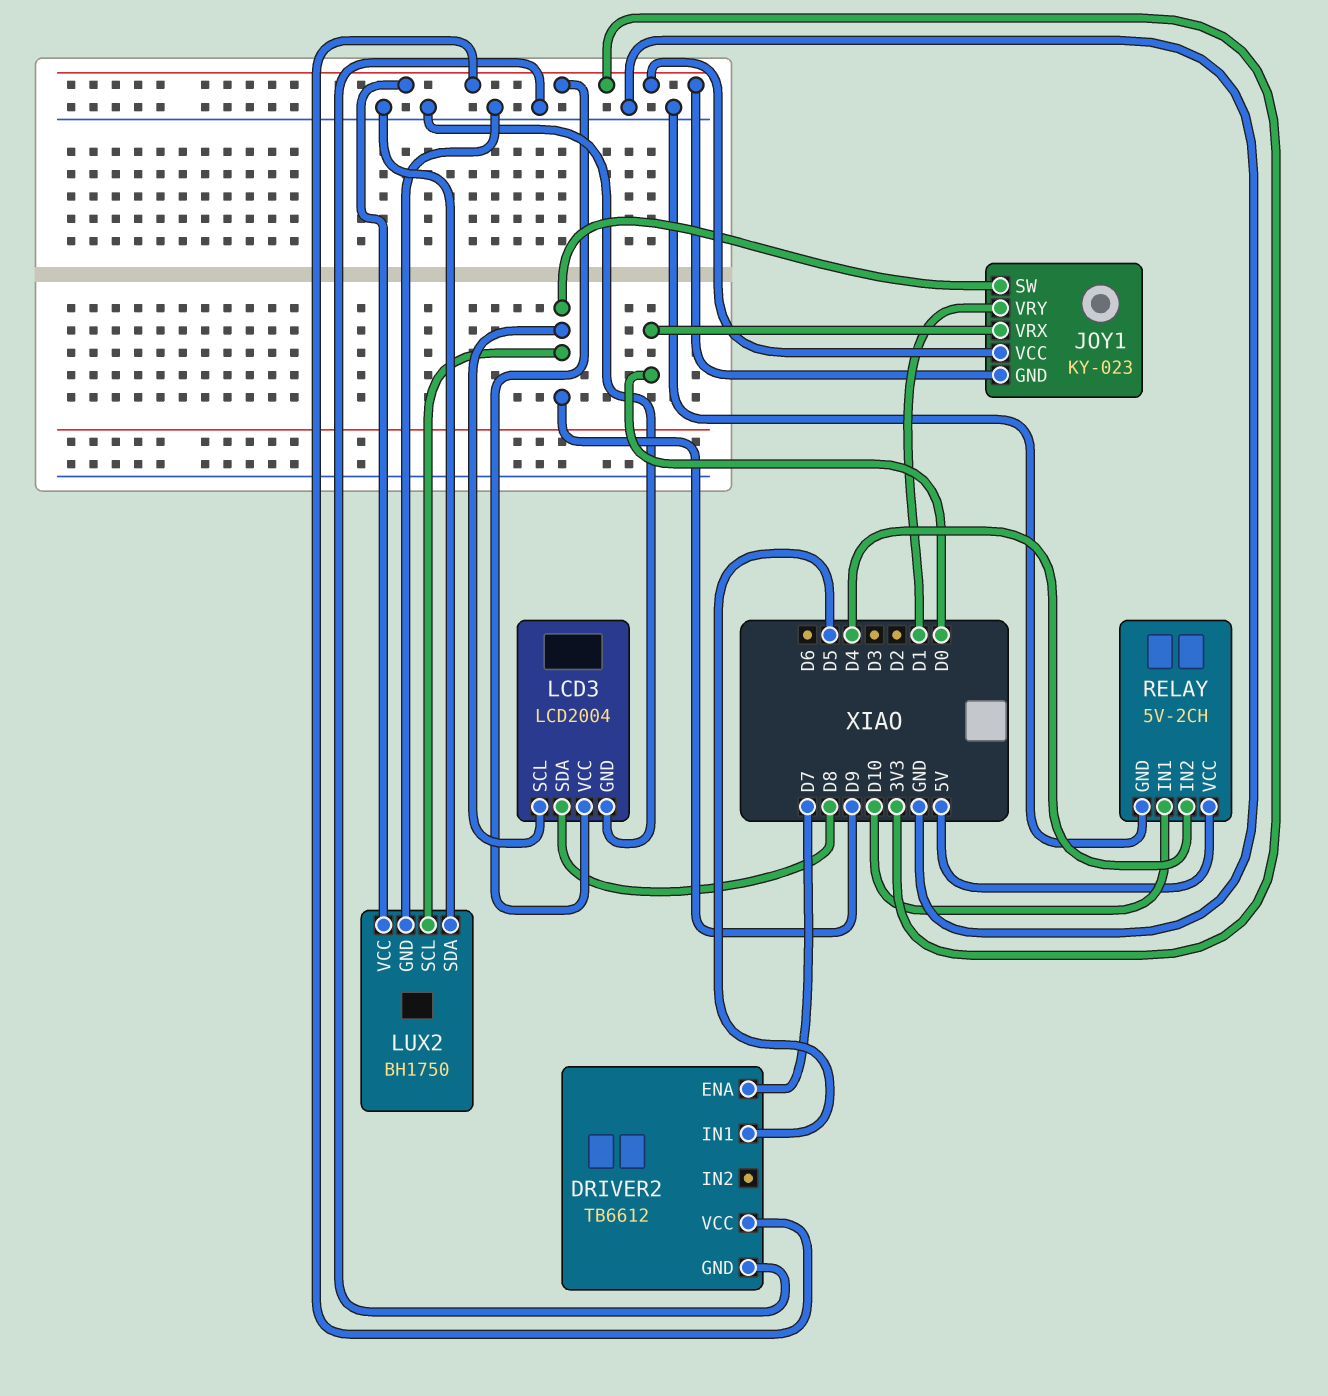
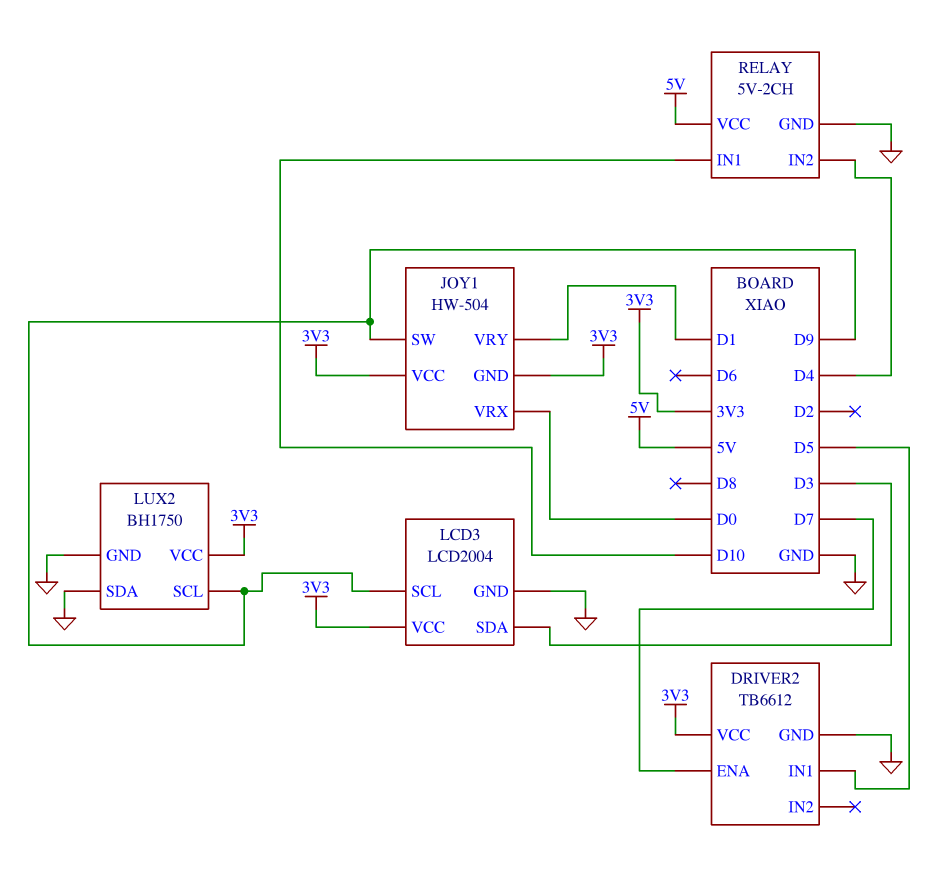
JOY1: KY-023 -> HW-504
LCD3 pin SDA: D8 -> D3

